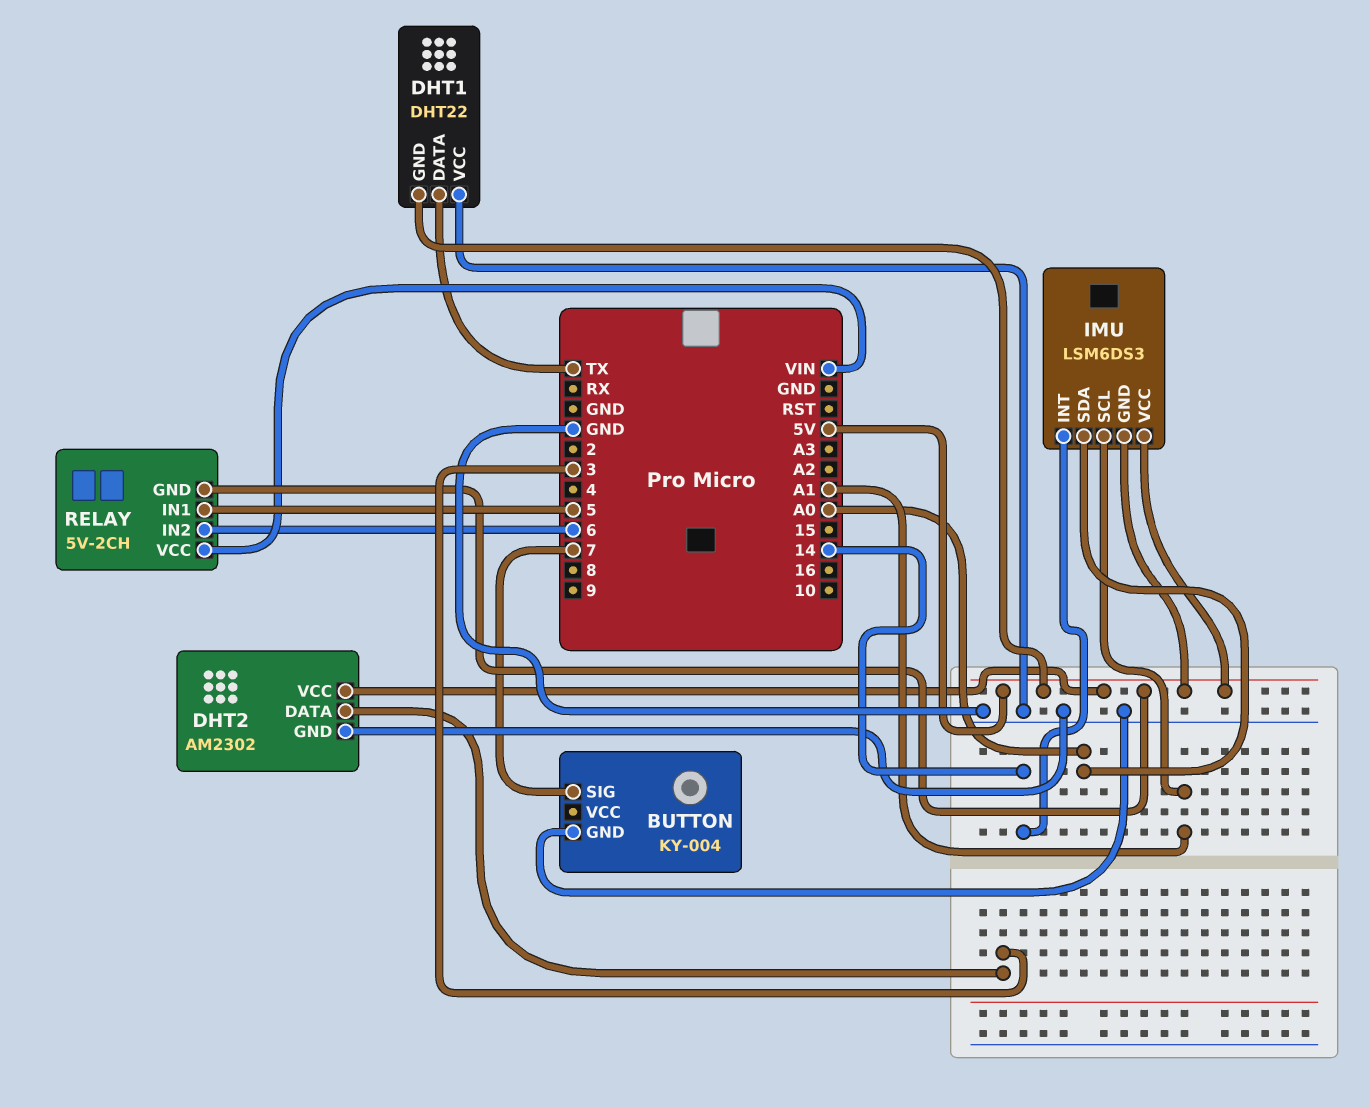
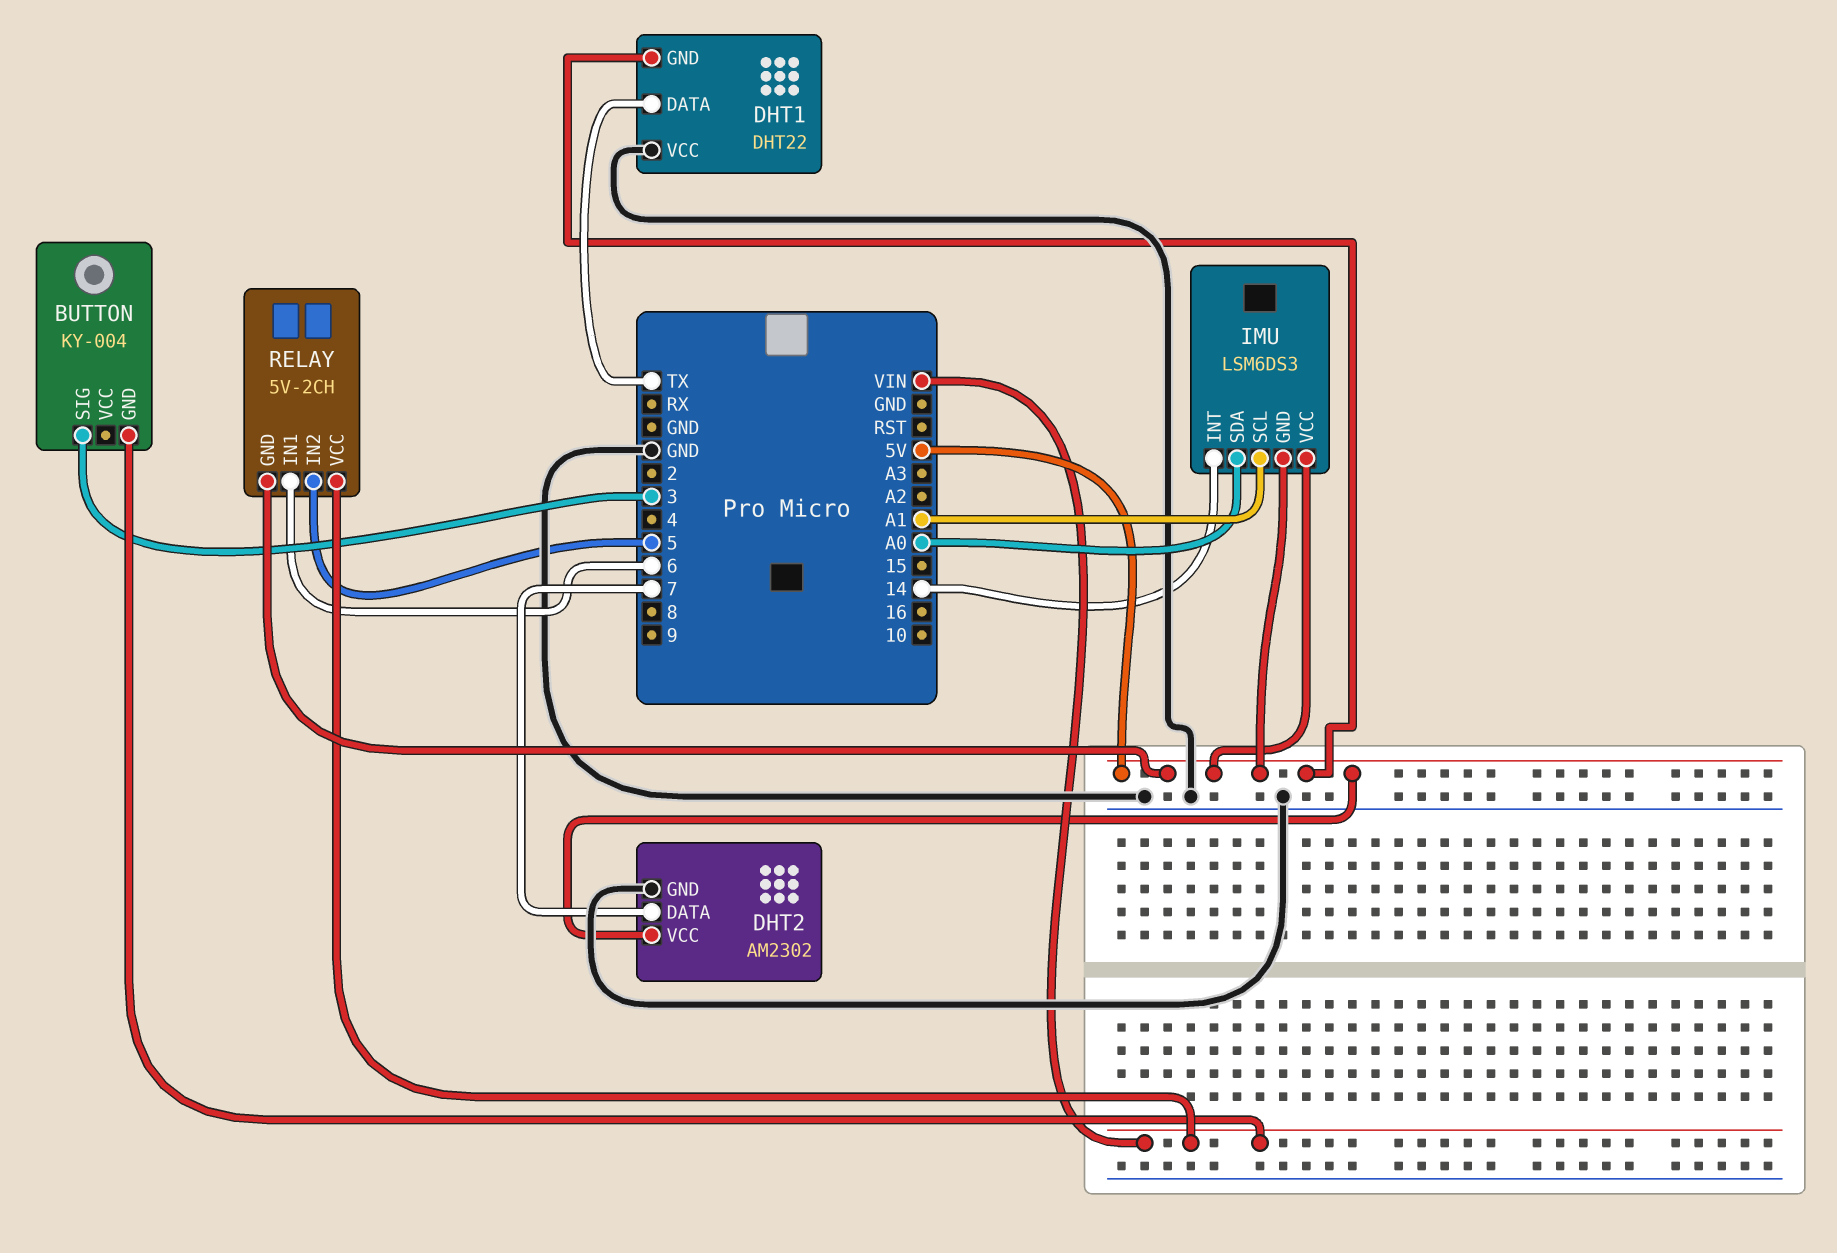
BUTTON pin GND: GND -> VIN
BUTTON pin SIG: 7 -> 3
DHT2 pin DATA: 3 -> 7
RELAY pin IN1: 5 -> 6
RELAY pin IN2: 6 -> 5

